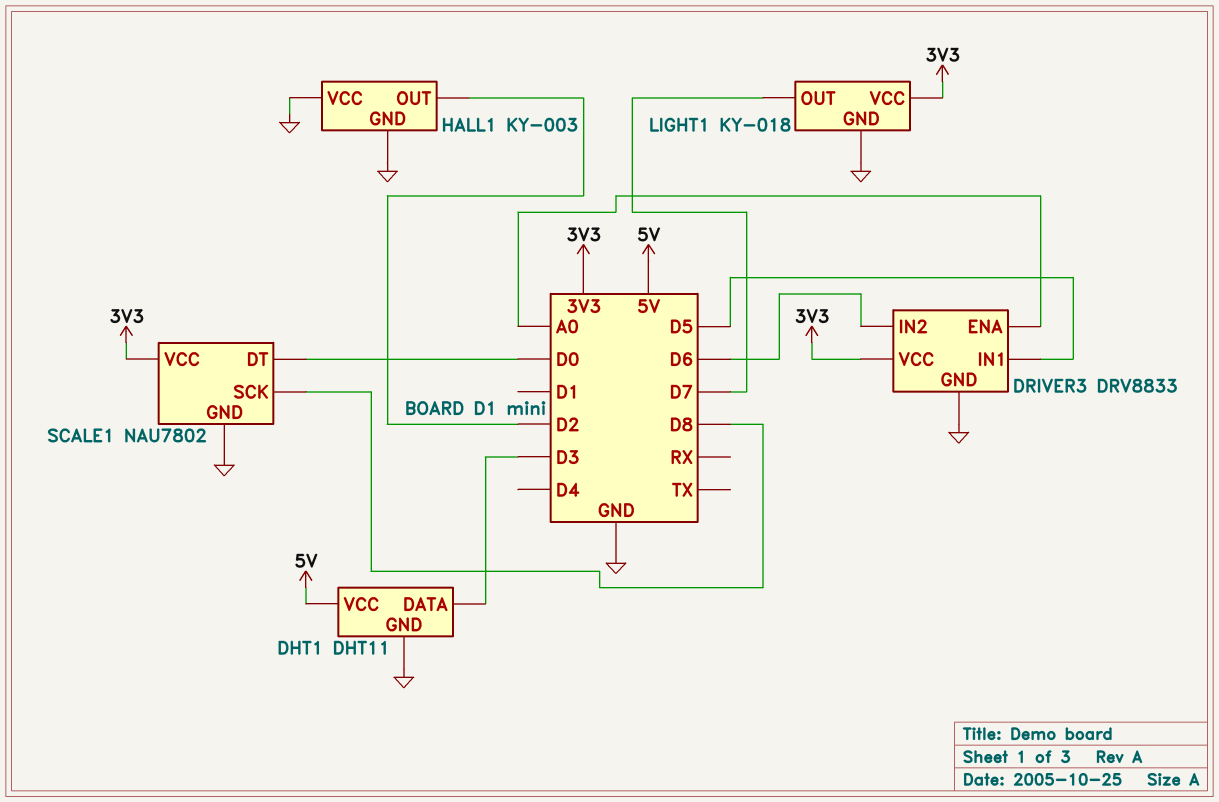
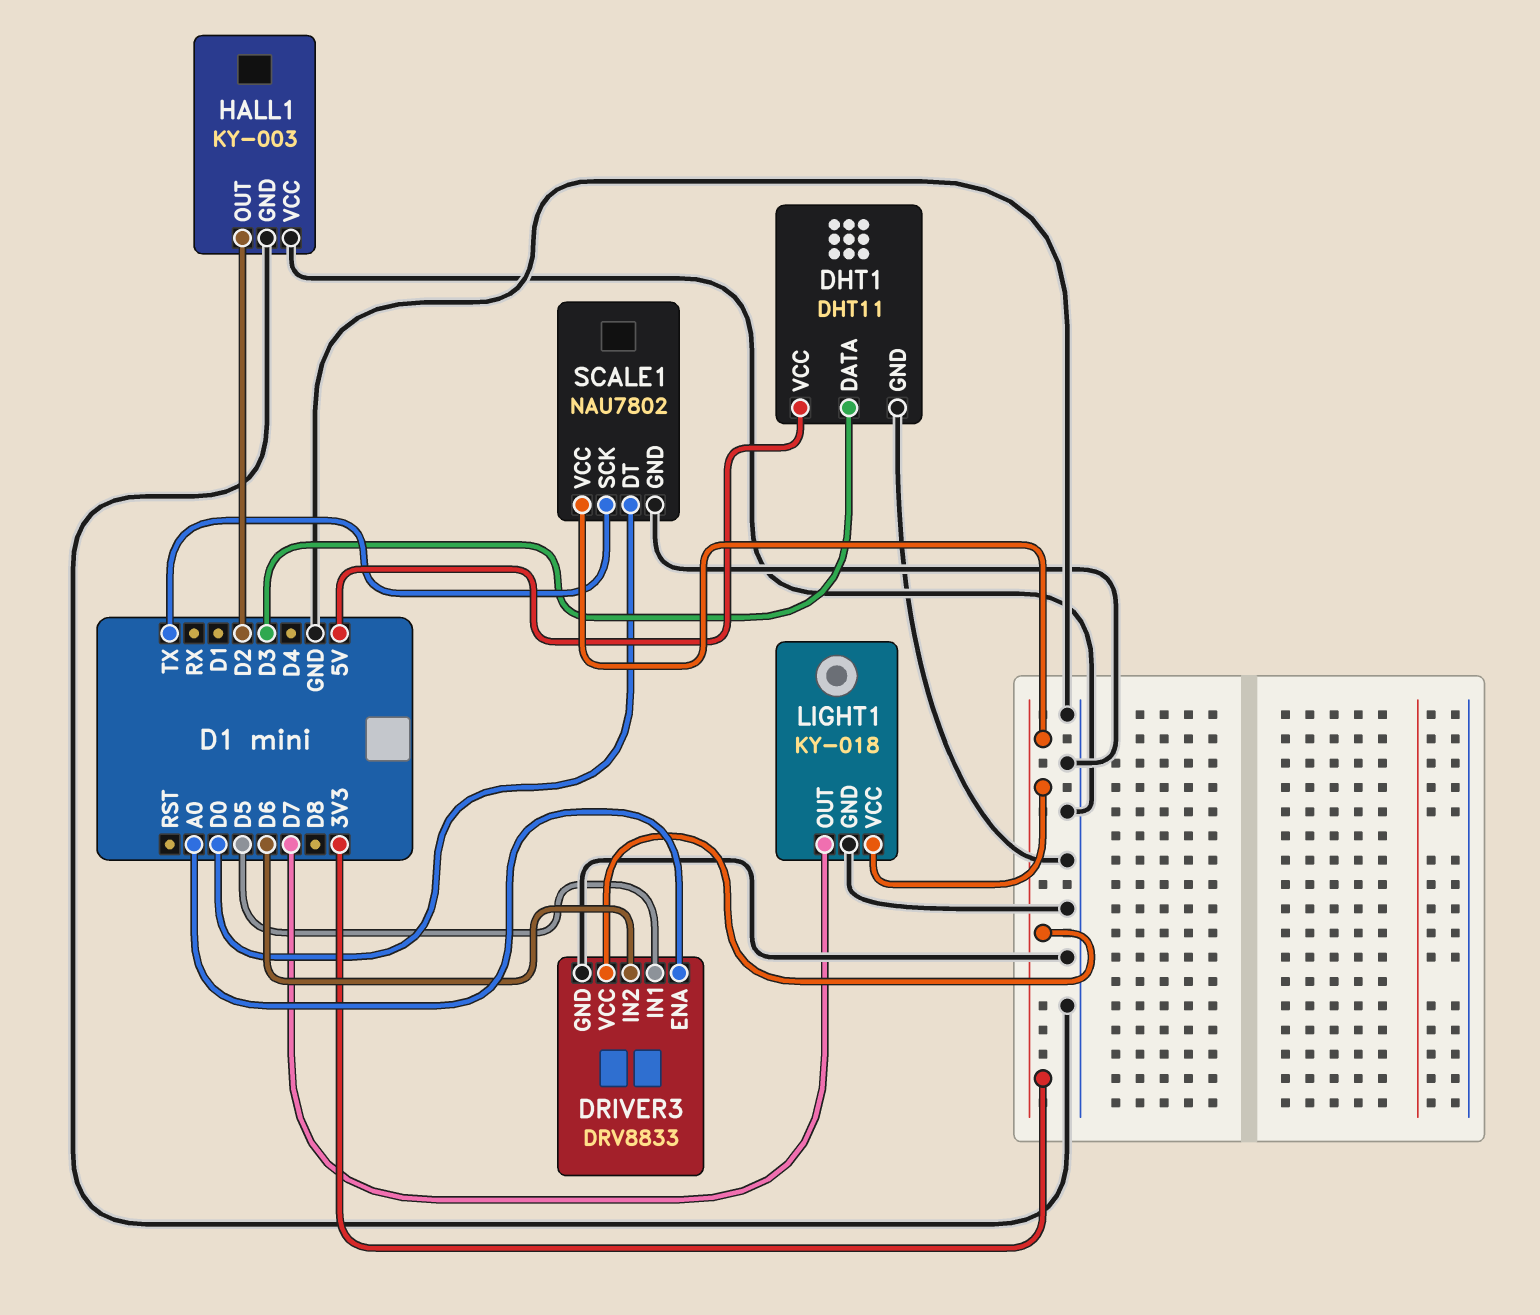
SCALE1 pin SCK: D8 -> TX

